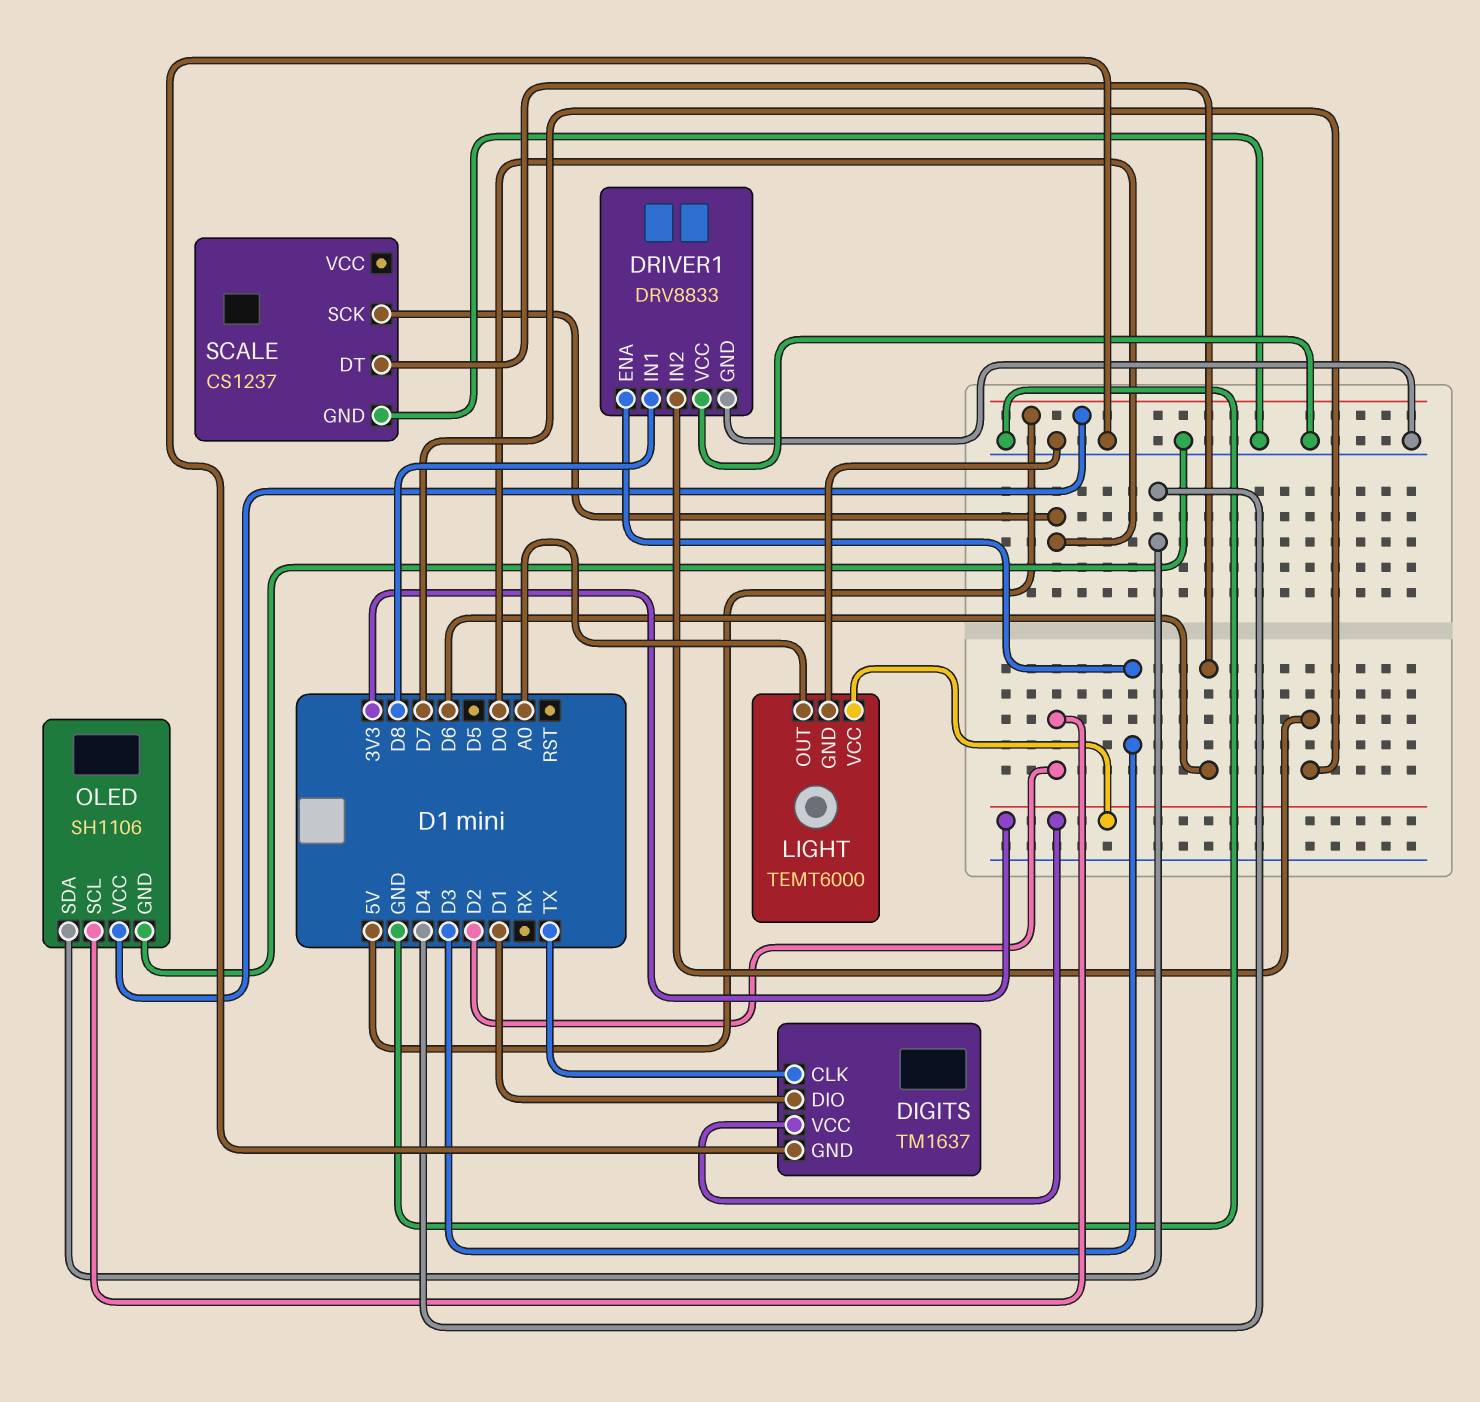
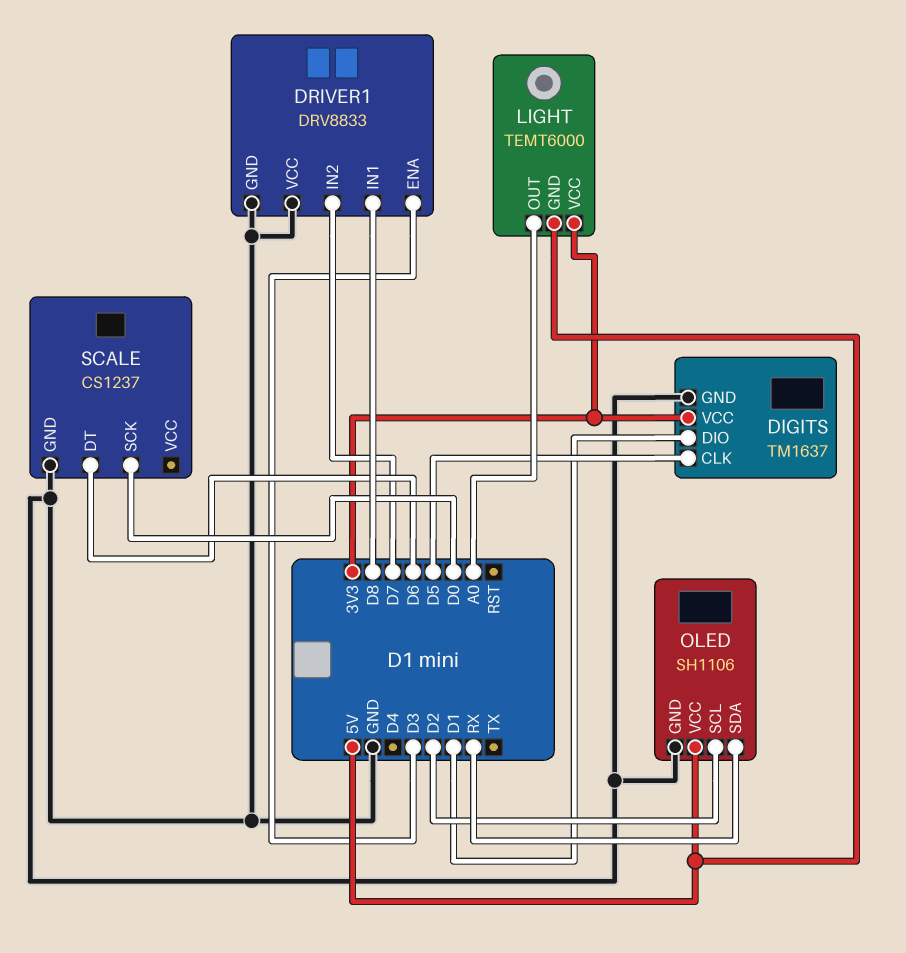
DIGITS pin CLK: TX -> D5
LIGHT pin GND: GND -> 5V
OLED pin SDA: D4 -> RX

